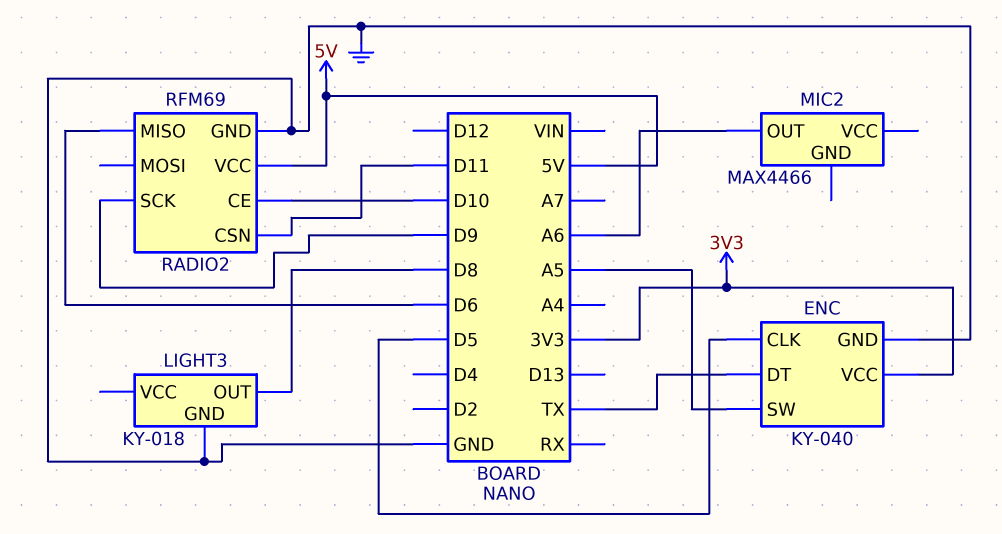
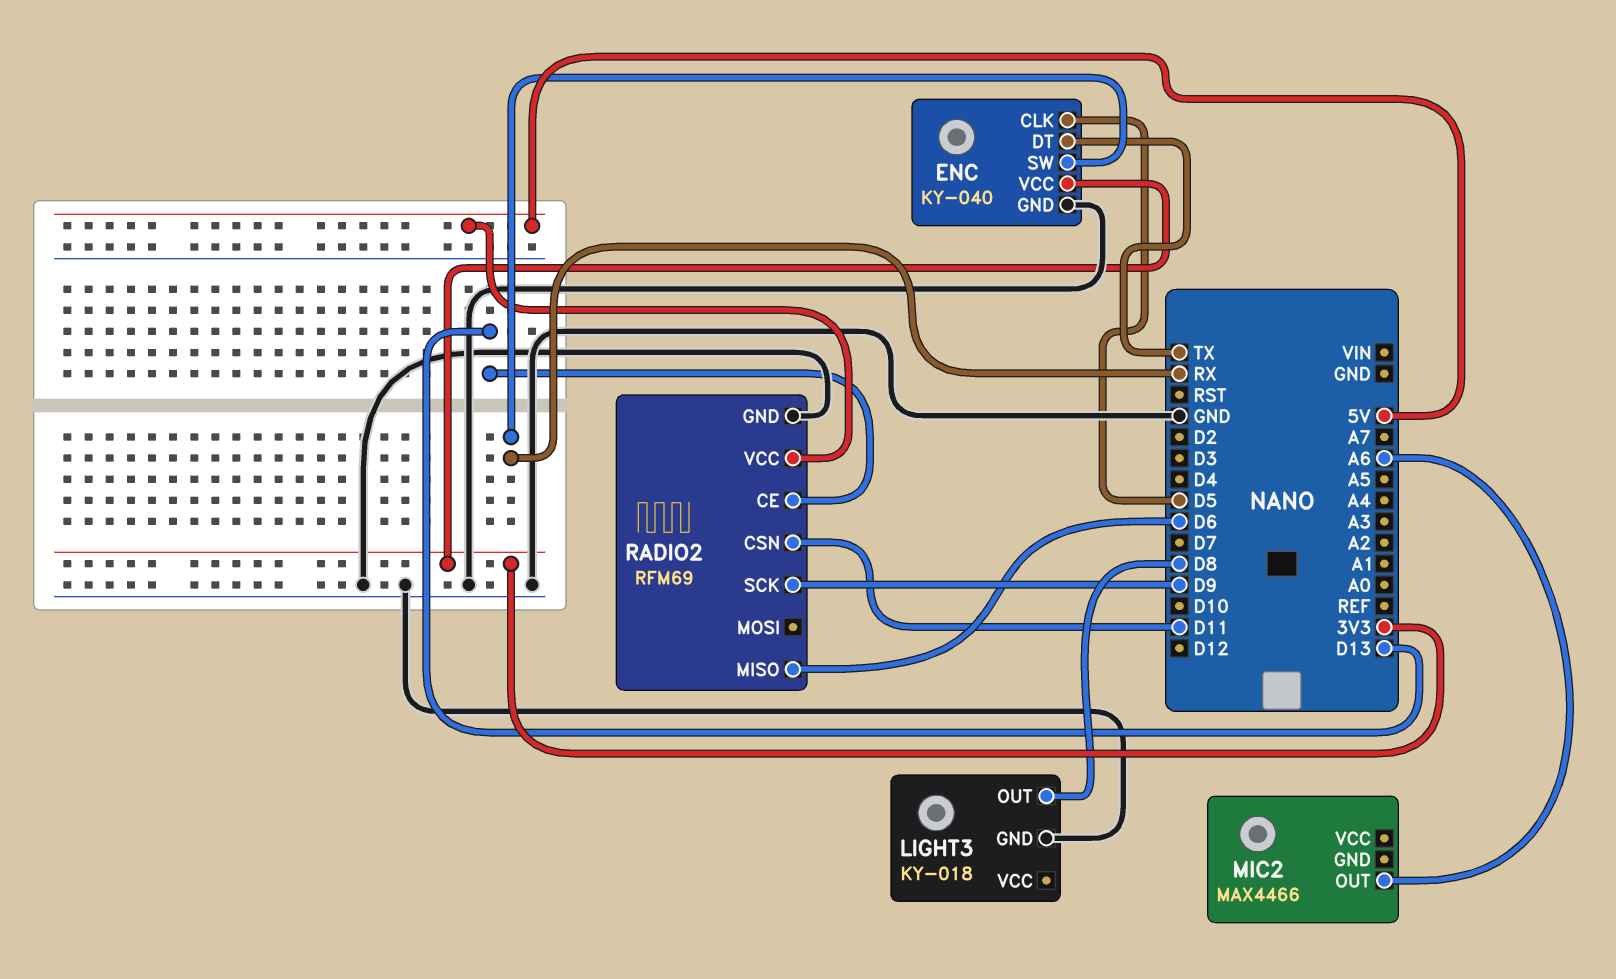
ENC pin SW: A5 -> RX
RADIO2 pin CE: D10 -> D13

